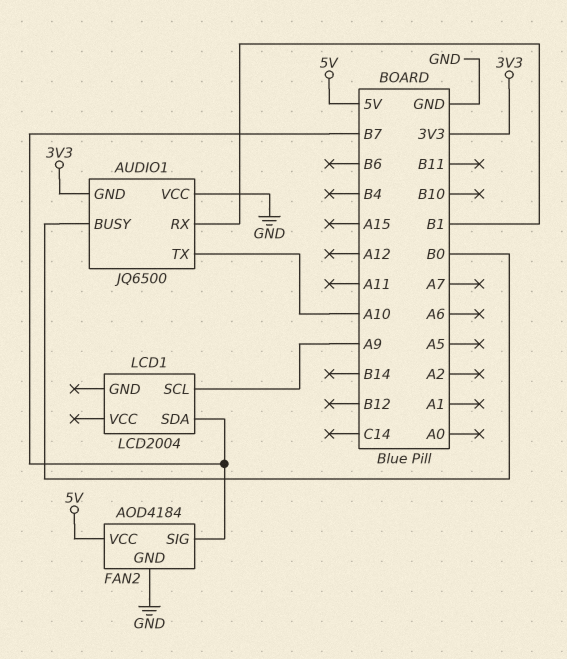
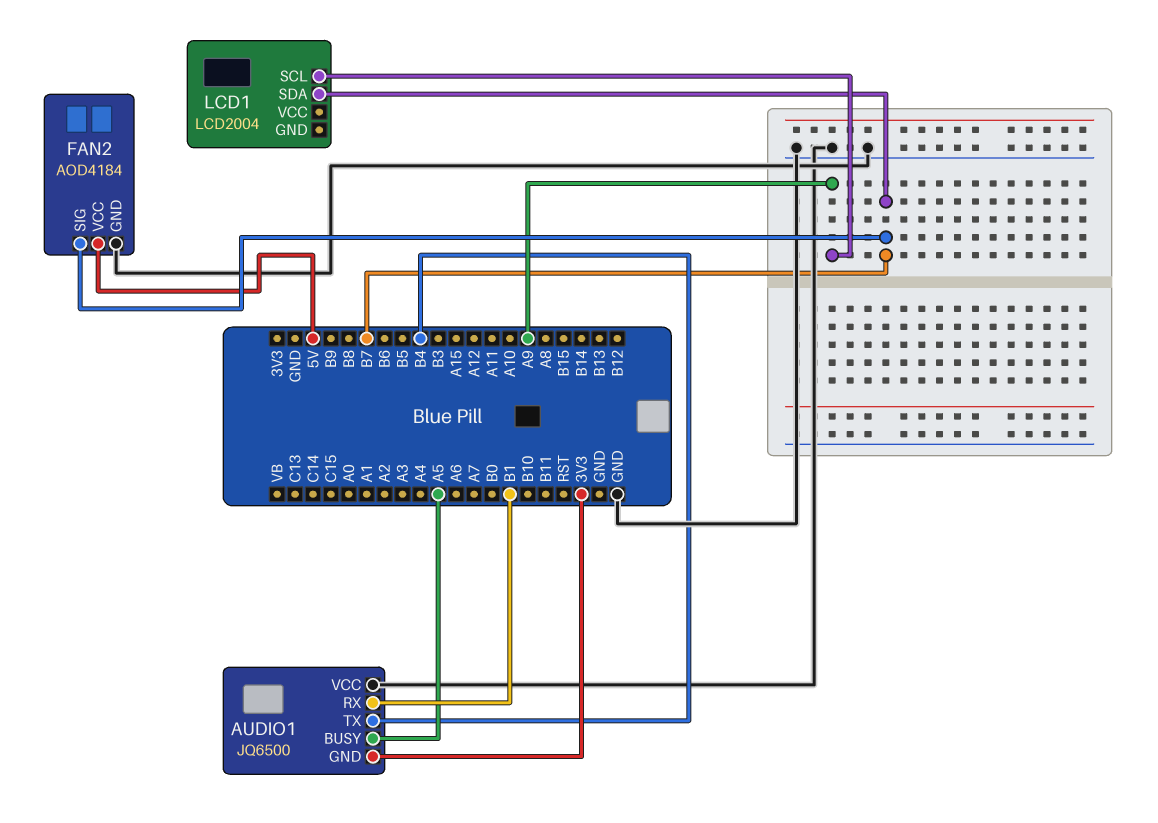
AUDIO1 pin BUSY: B0 -> A5
AUDIO1 pin TX: A10 -> B4

